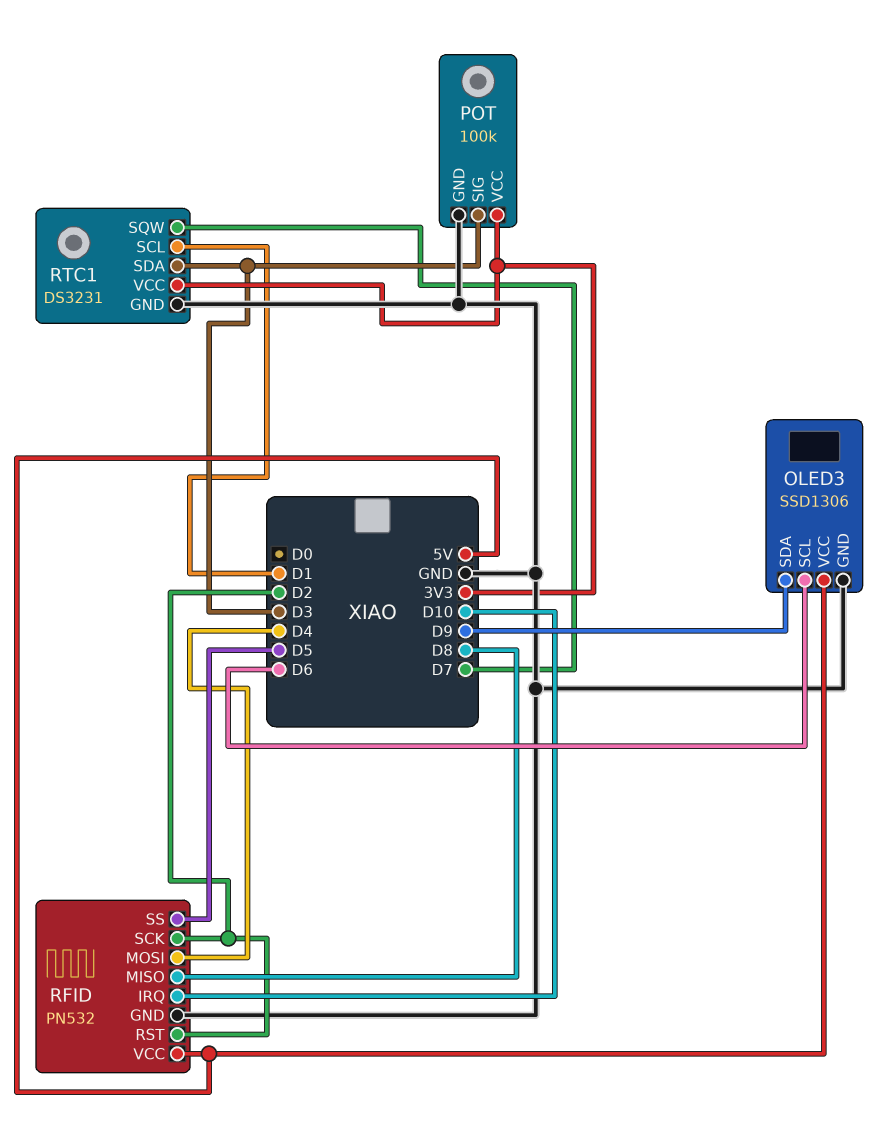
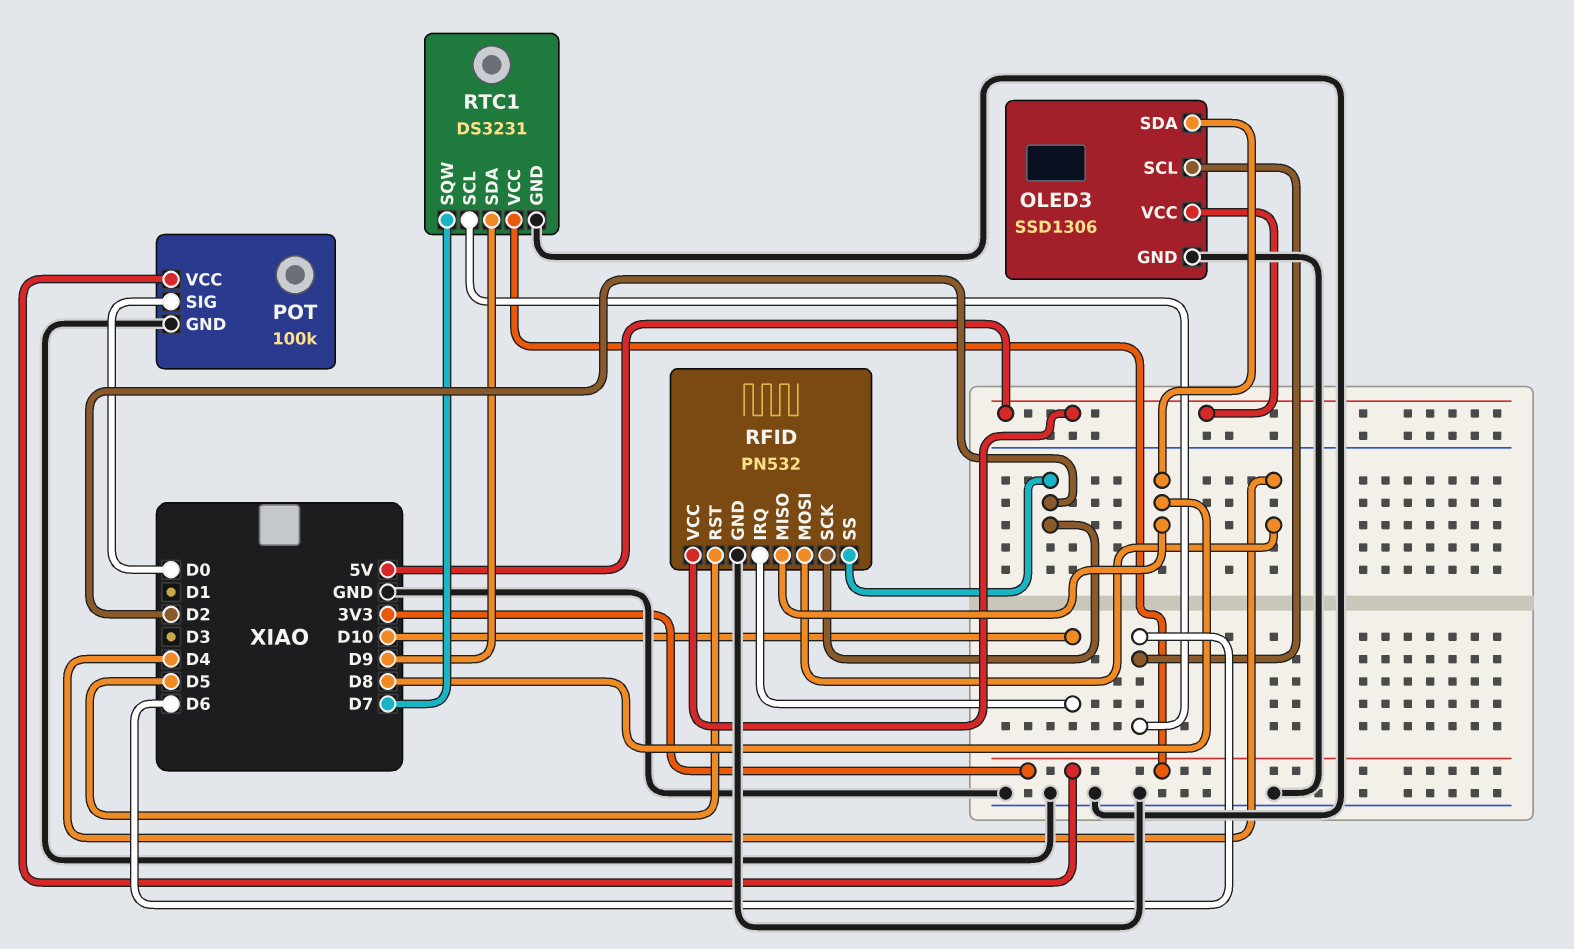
OLED3 pin SDA: D9 -> D8
POT pin SIG: D3 -> D0
RFID pin RST: D2 -> D5
RFID pin SS: D5 -> D2
RTC1 pin SCL: D1 -> D6
RTC1 pin SDA: D3 -> D9

